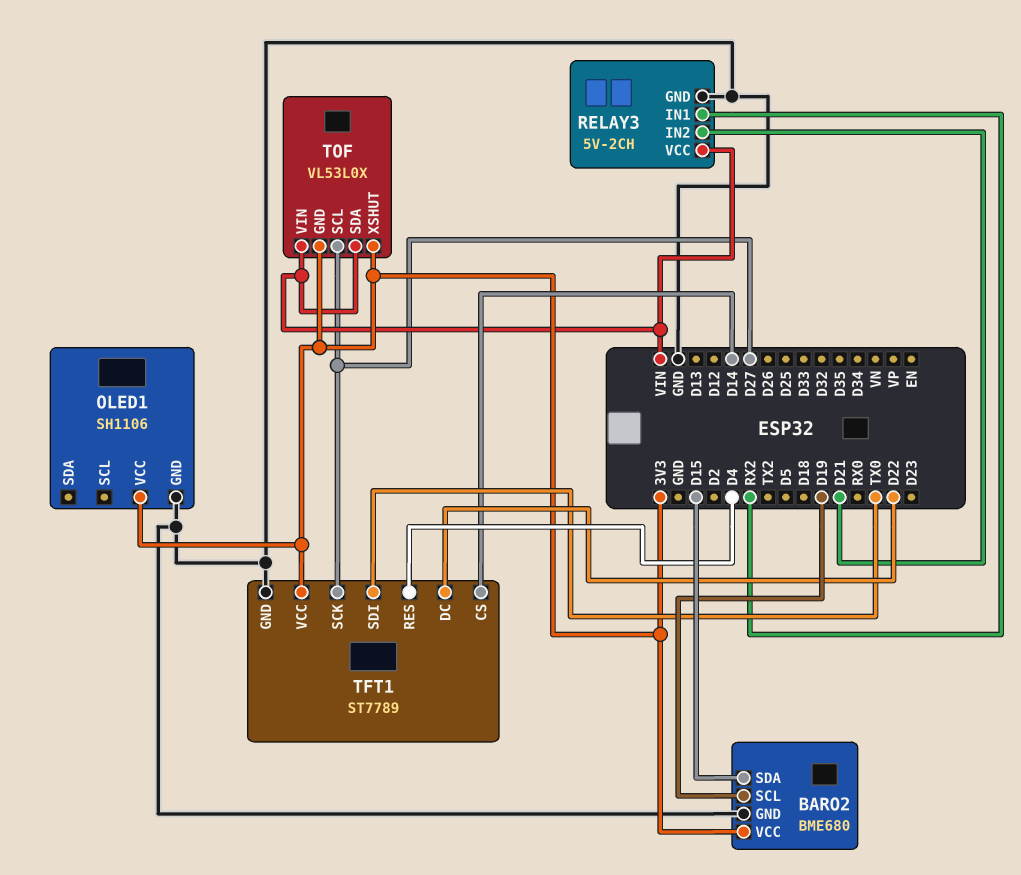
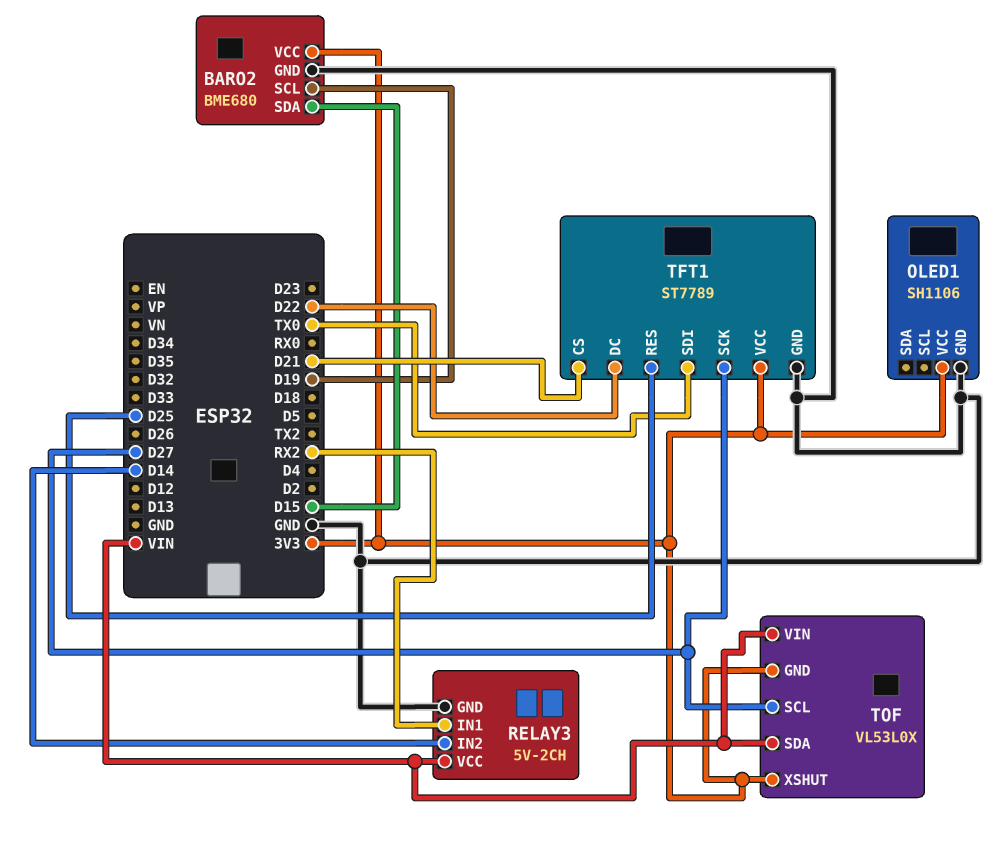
RELAY3 pin IN2: D21 -> D14
TFT1 pin CS: D14 -> D21
TFT1 pin RES: D4 -> D25

